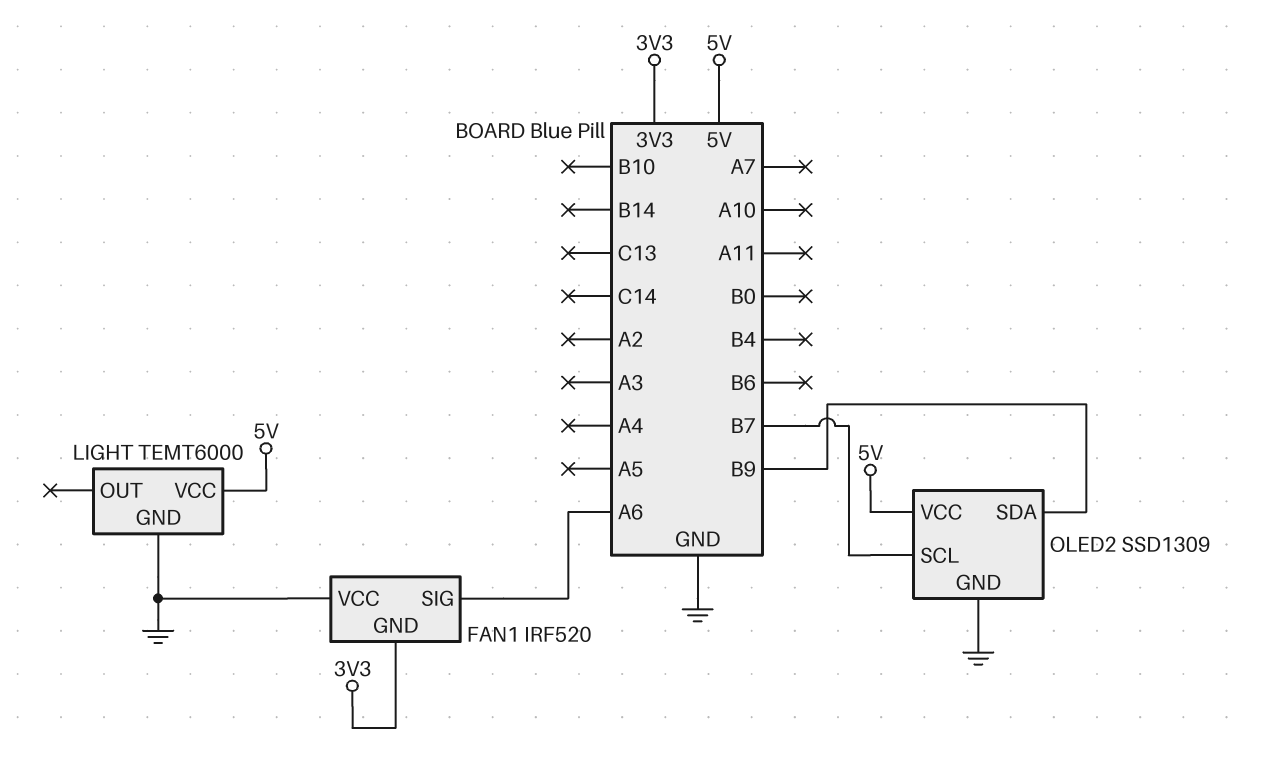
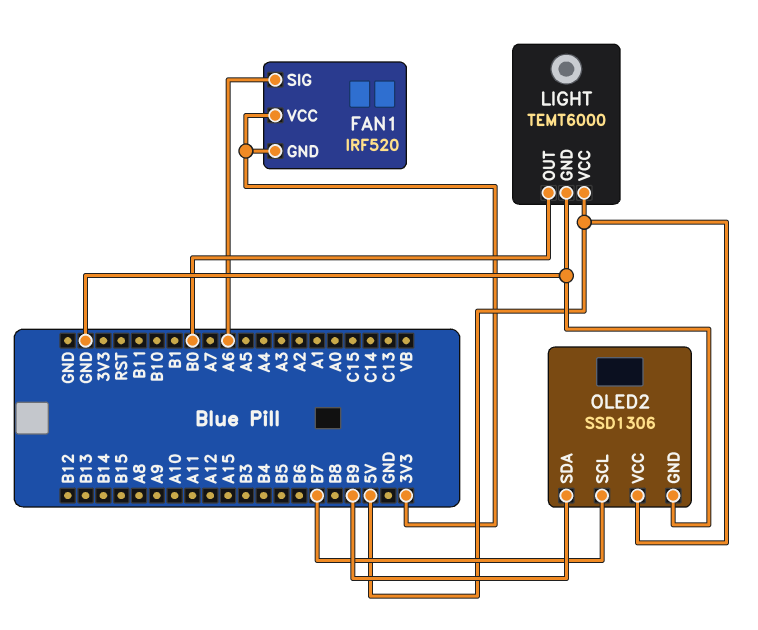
FAN1 pin VCC: GND -> 3V3
LIGHT pin OUT: none -> B0
OLED2: SSD1309 -> SSD1306

